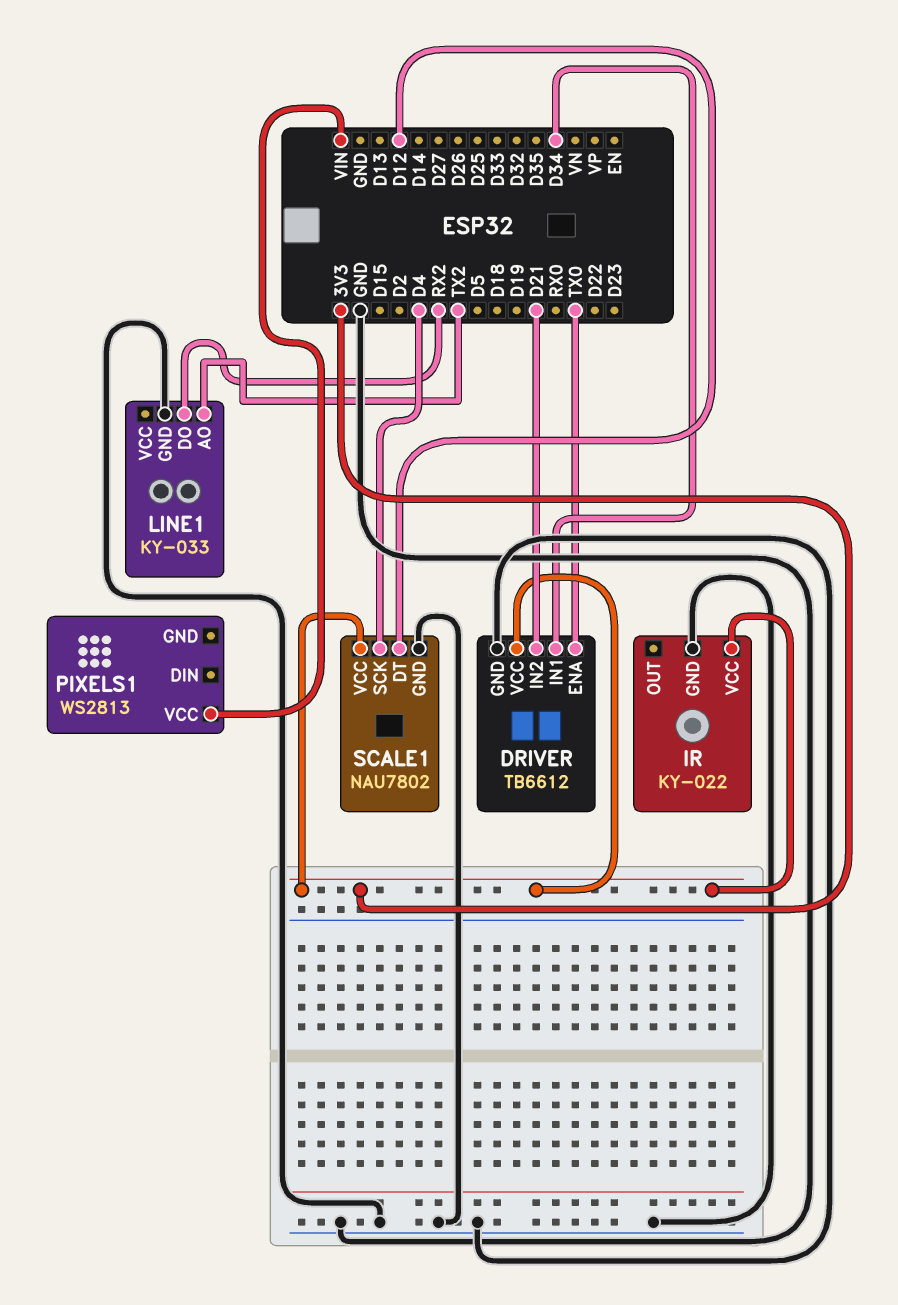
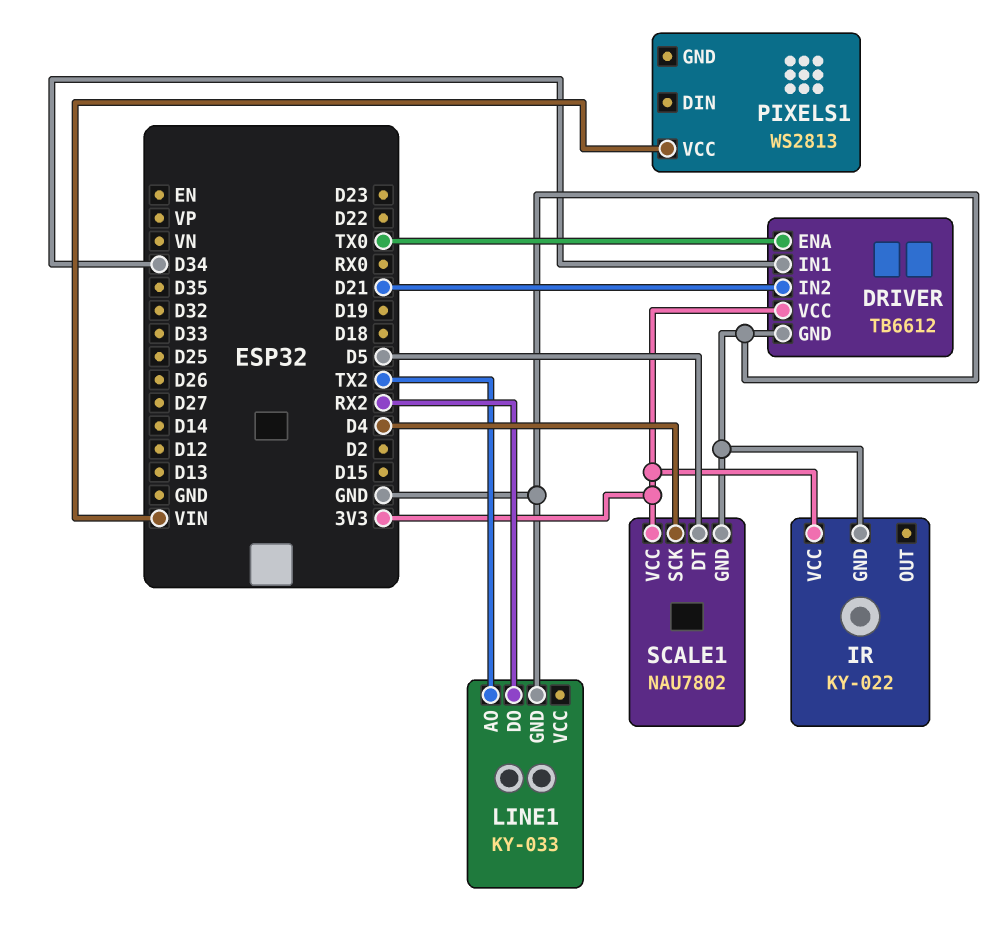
SCALE1 pin DT: D12 -> D5

